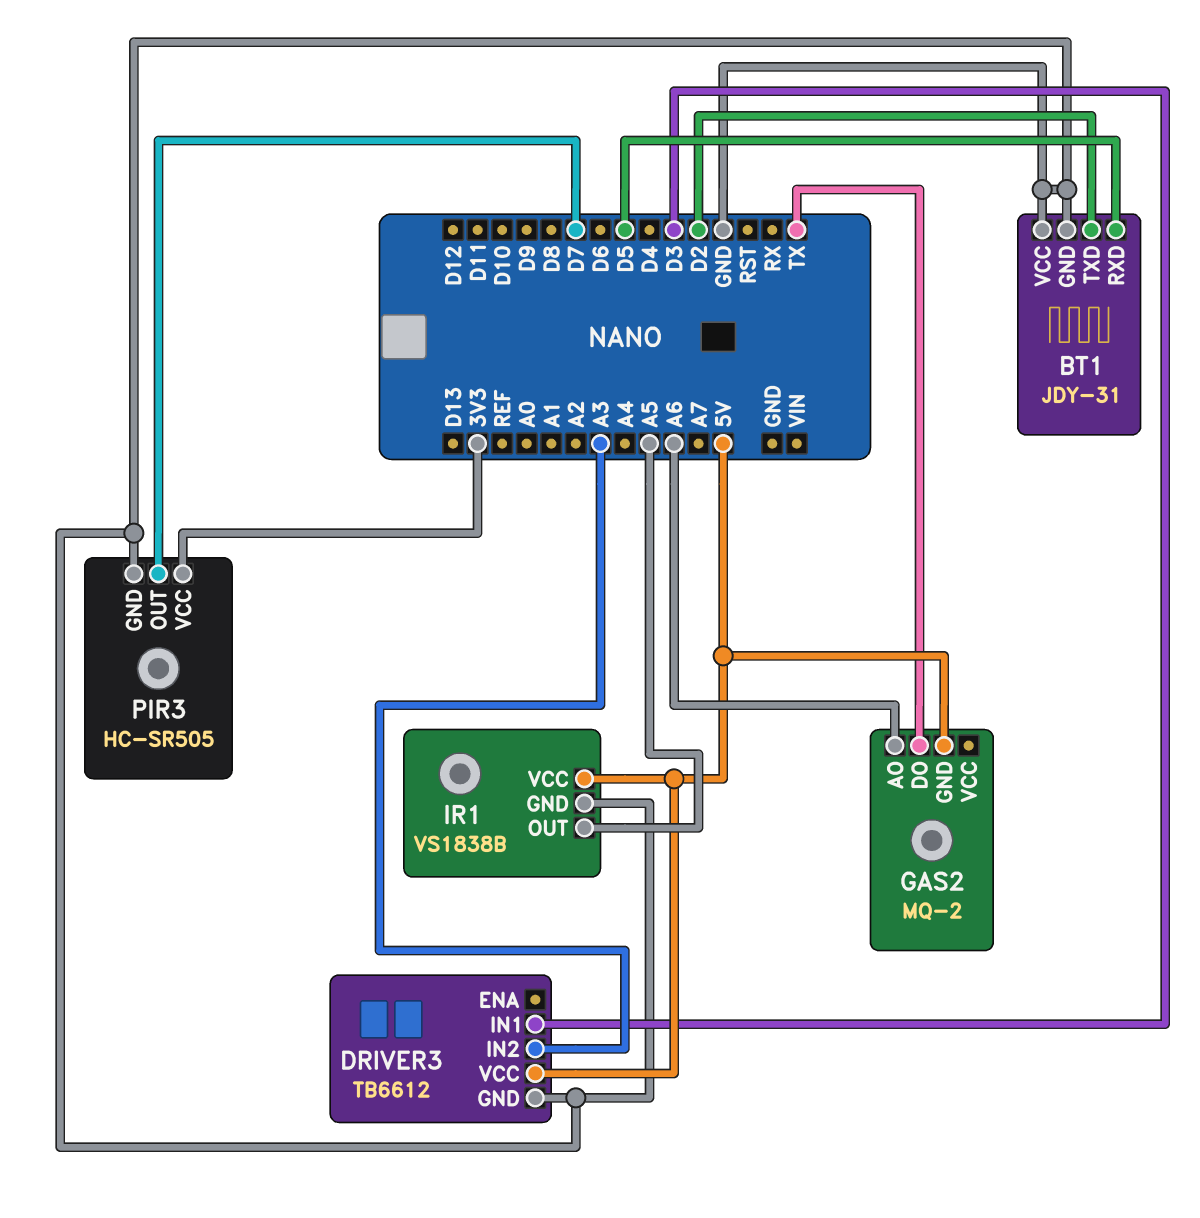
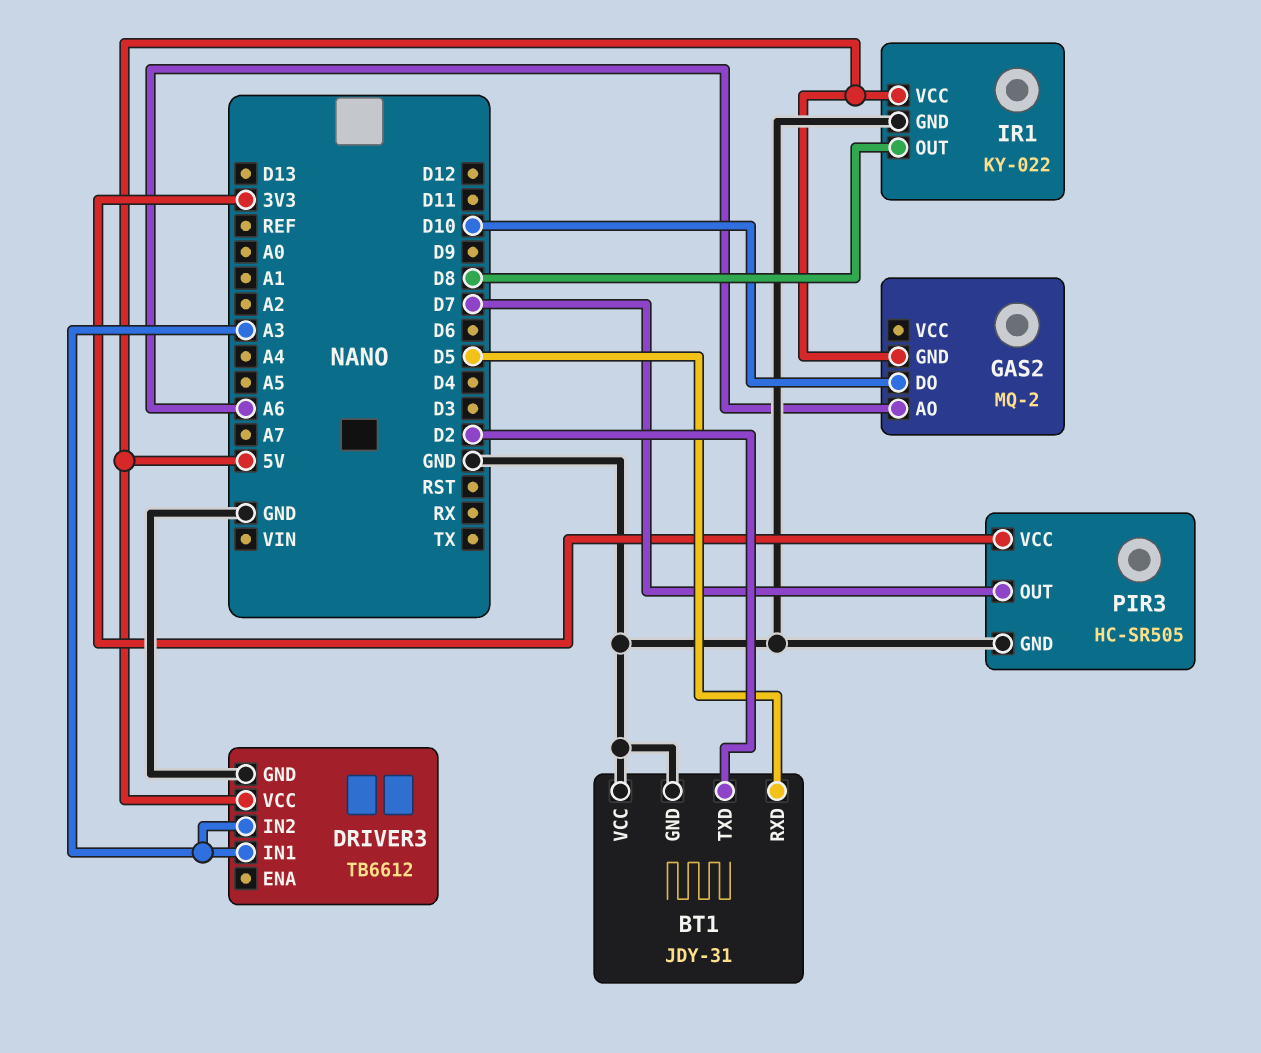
DRIVER3 pin IN1: D3 -> A3
GAS2 pin DO: TX -> D10
IR1: VS1838B -> KY-022
IR1 pin OUT: A5 -> D8

